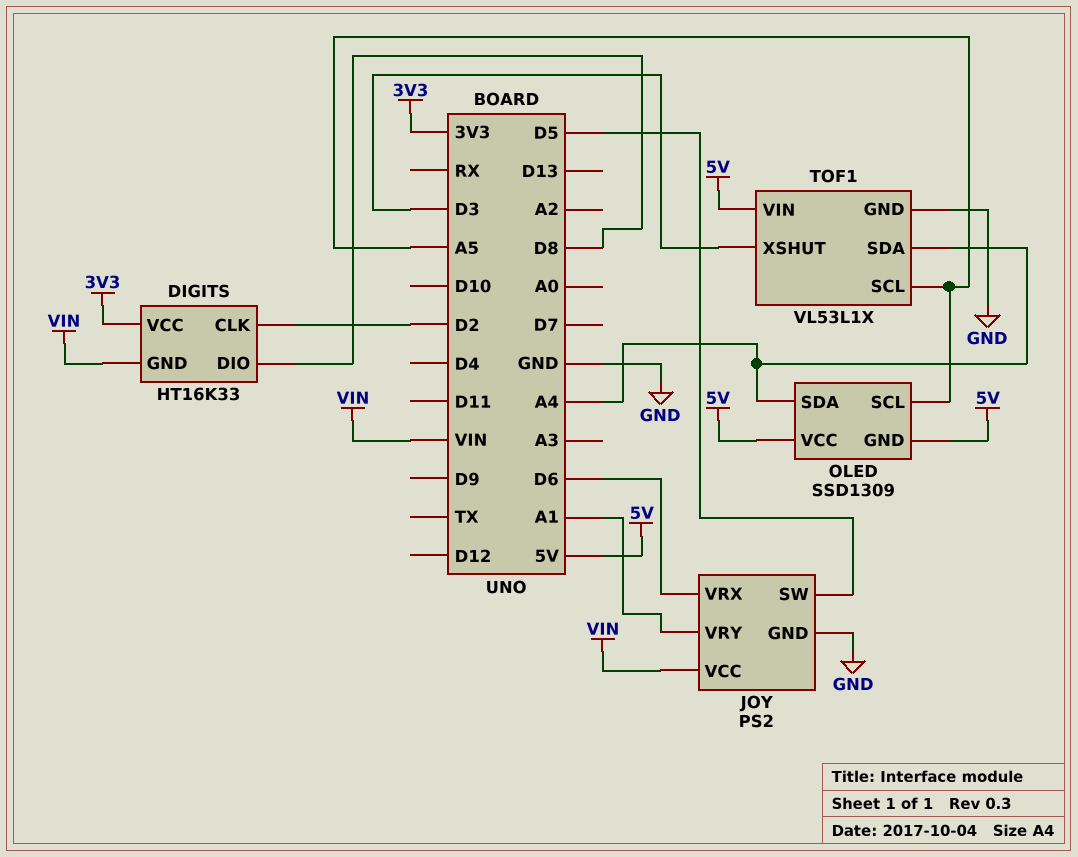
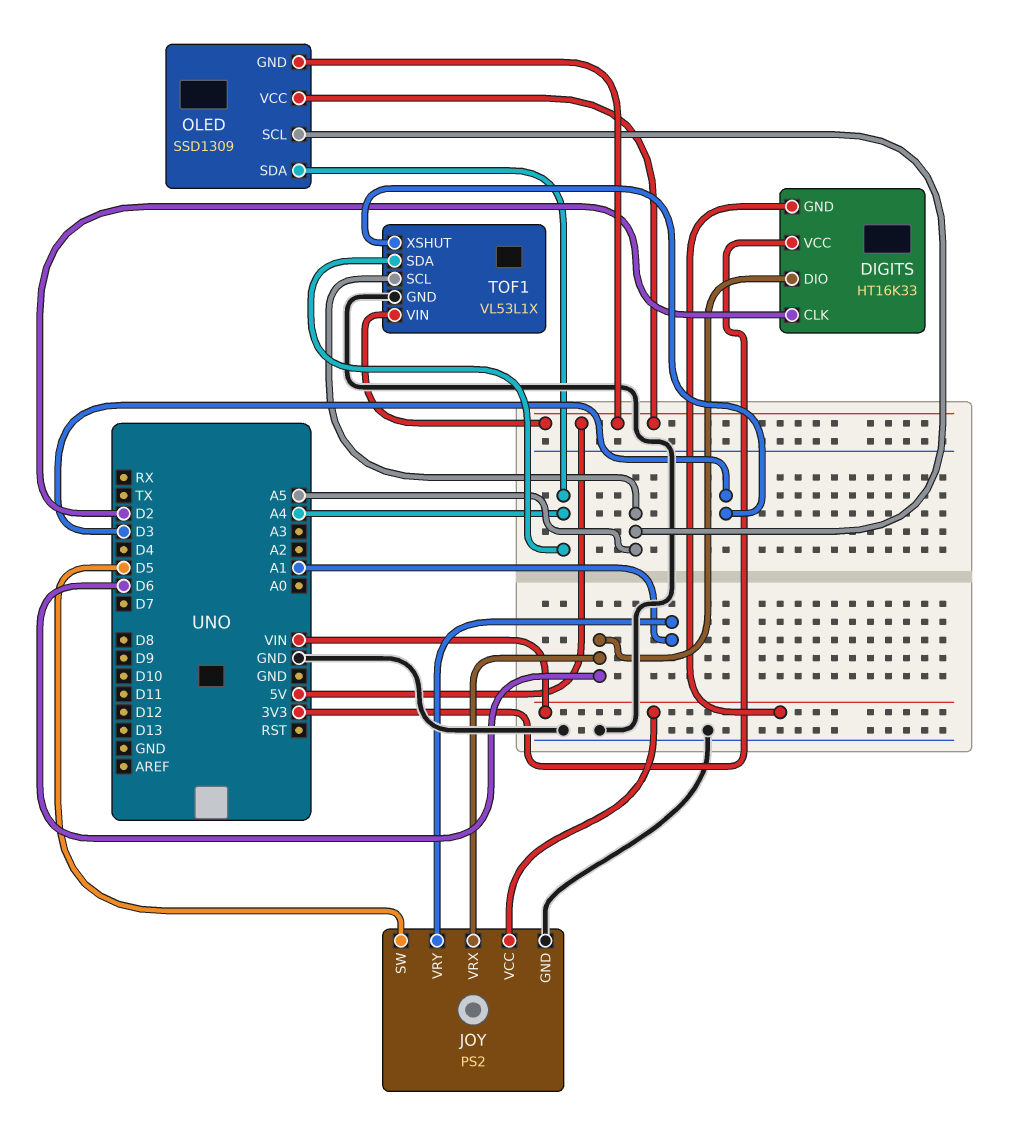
DIGITS pin DIO: D8 -> D6

